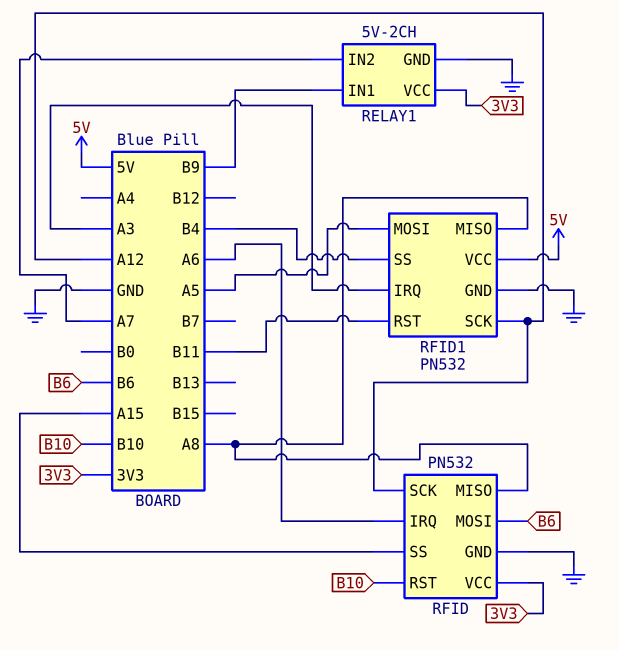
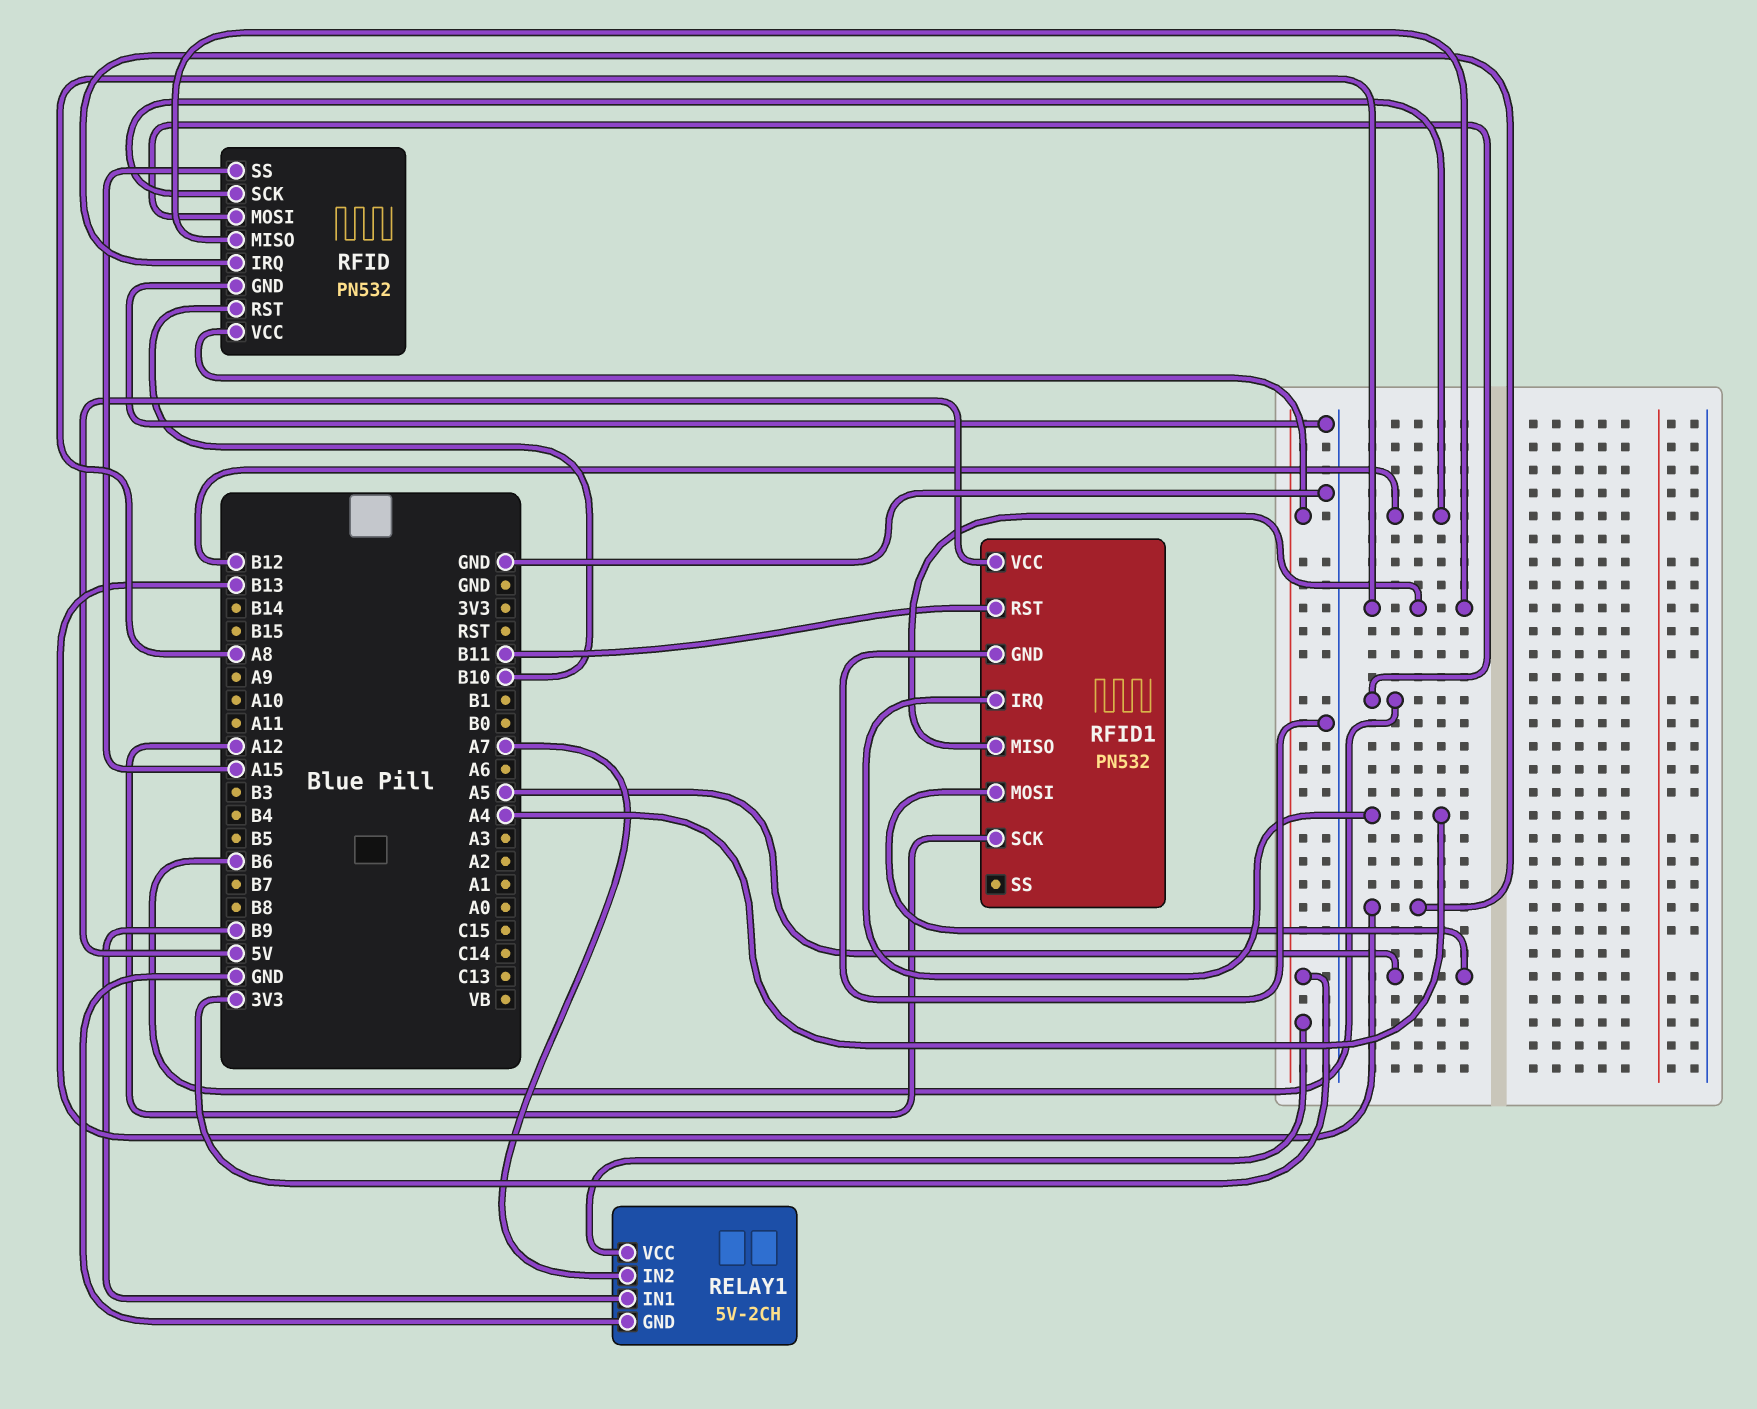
RFID pin IRQ: A6 -> B13
RFID pin SCK: A12 -> B12
RFID1 pin IRQ: A3 -> A4
RFID1 pin SS: B4 -> none

